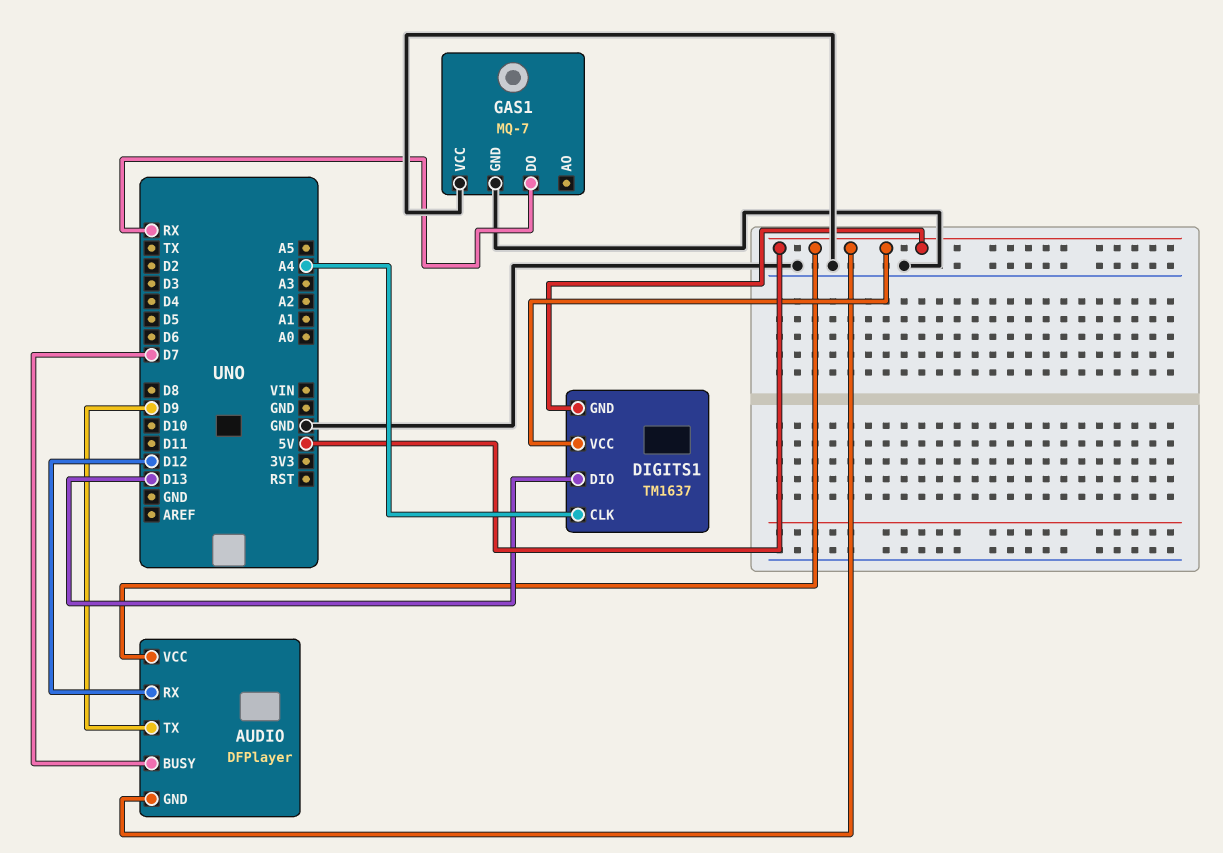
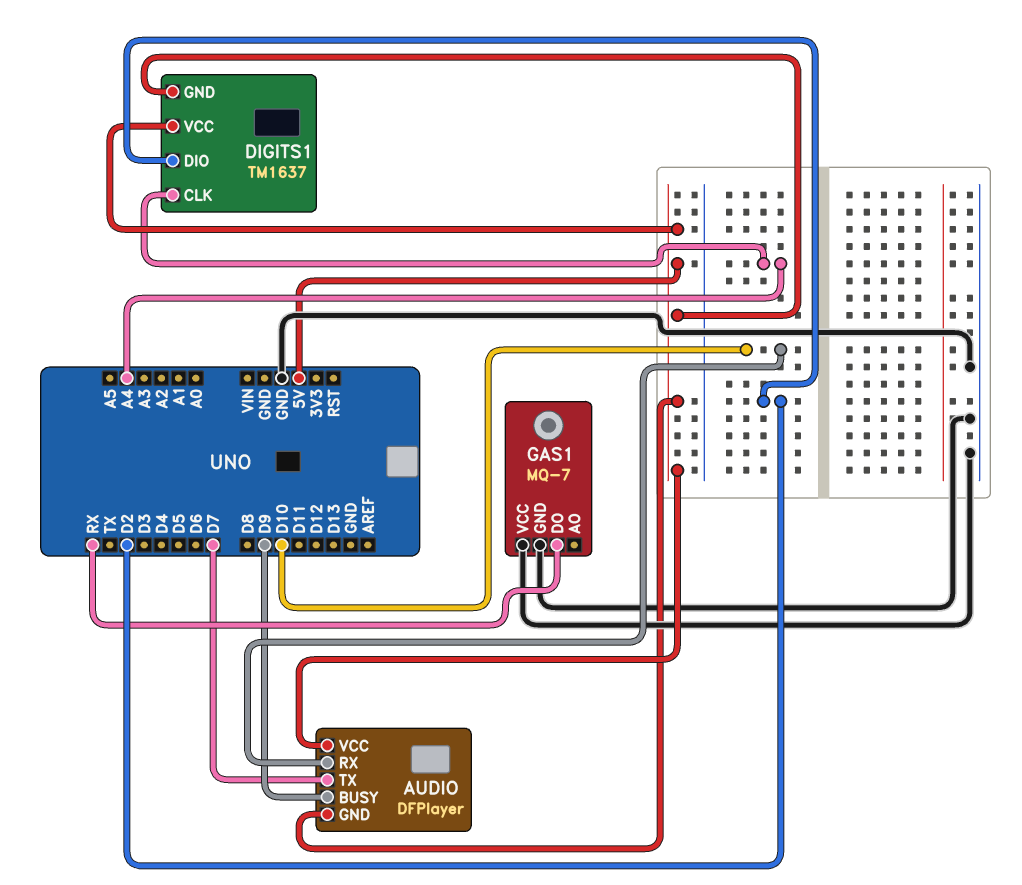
AUDIO pin BUSY: D7 -> D9
AUDIO pin RX: D12 -> D10
AUDIO pin TX: D9 -> D7
DIGITS1 pin DIO: D13 -> D2

